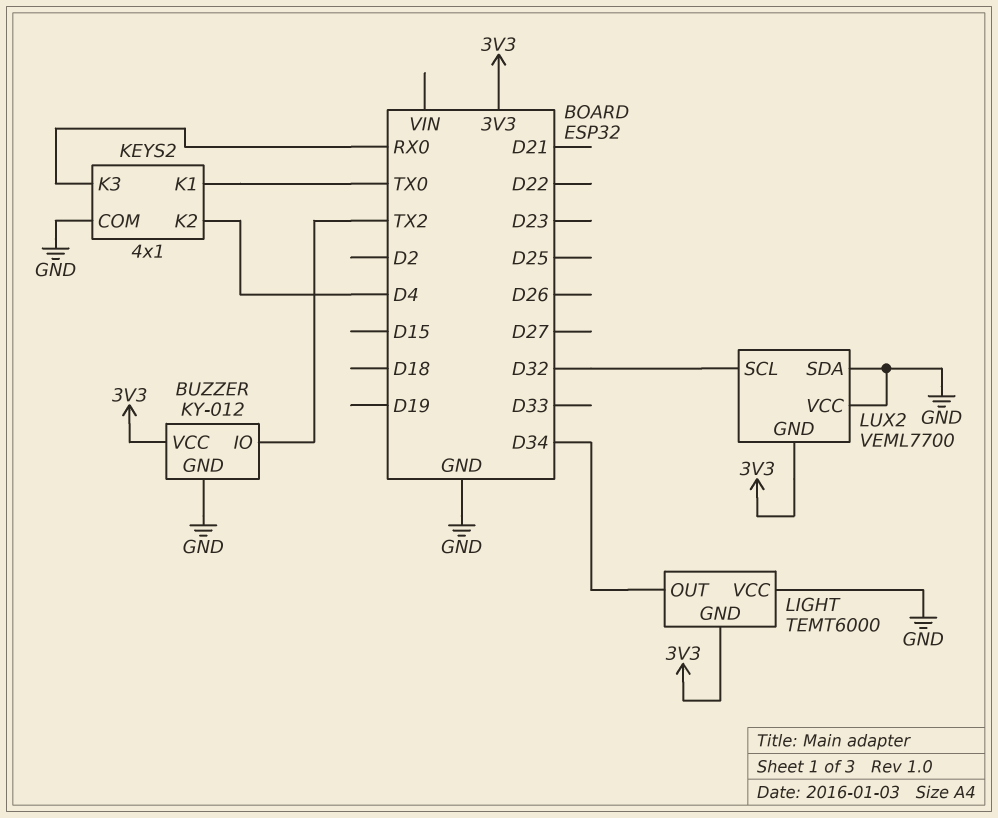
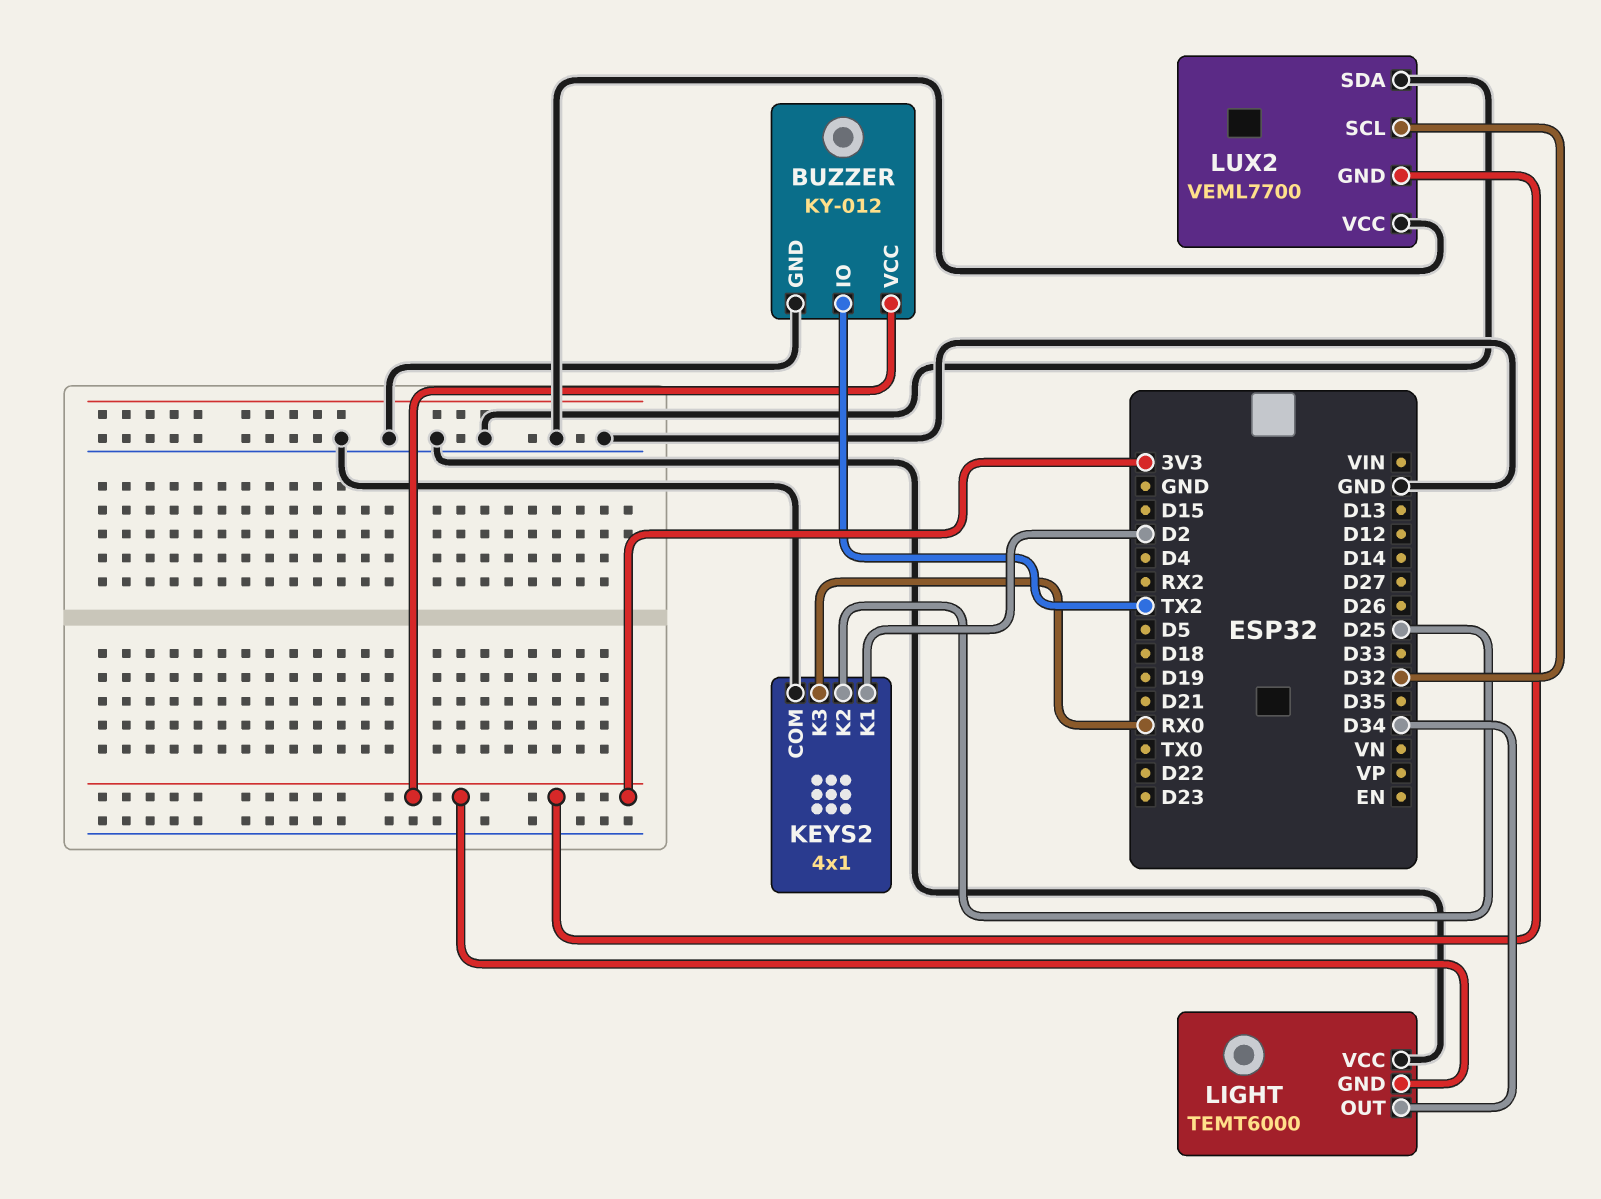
KEYS2 pin K1: TX0 -> D2
KEYS2 pin K2: D4 -> D25

